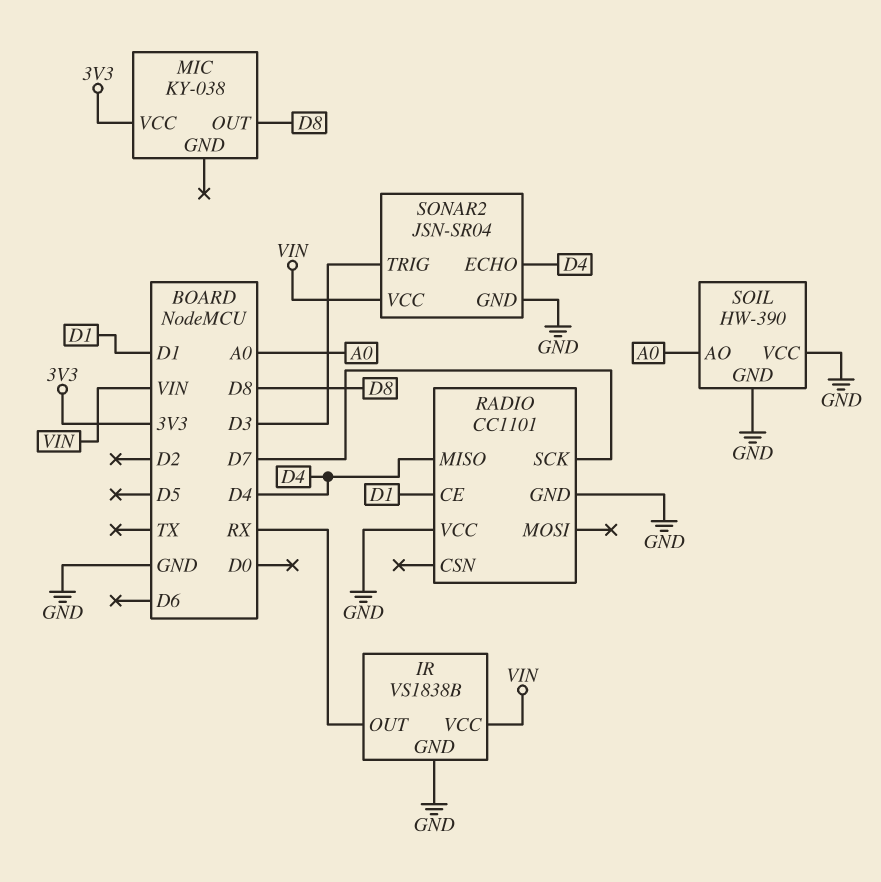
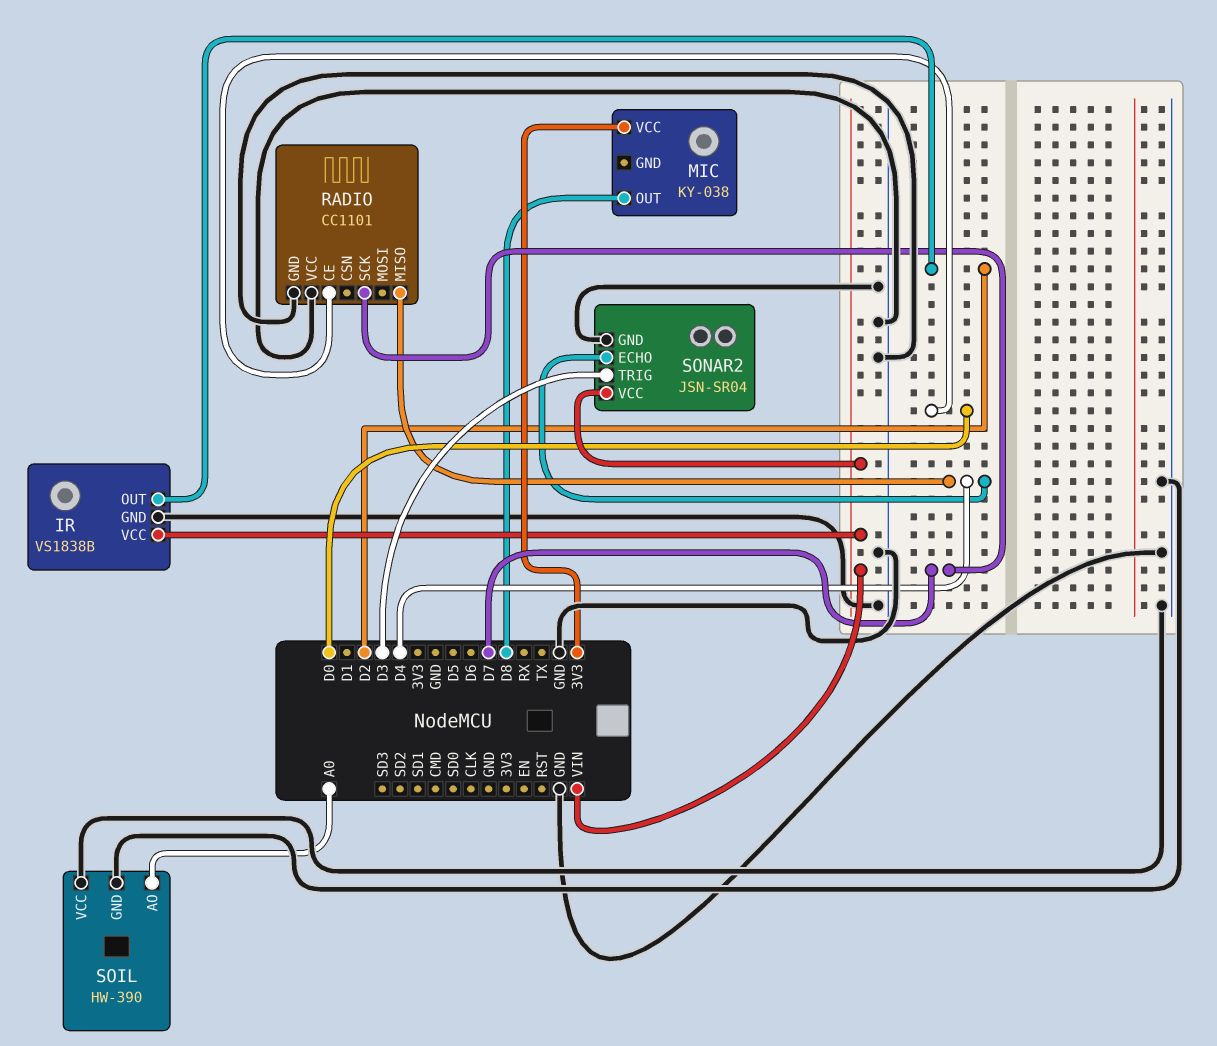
IR pin OUT: RX -> D2
RADIO pin CE: D1 -> D0

